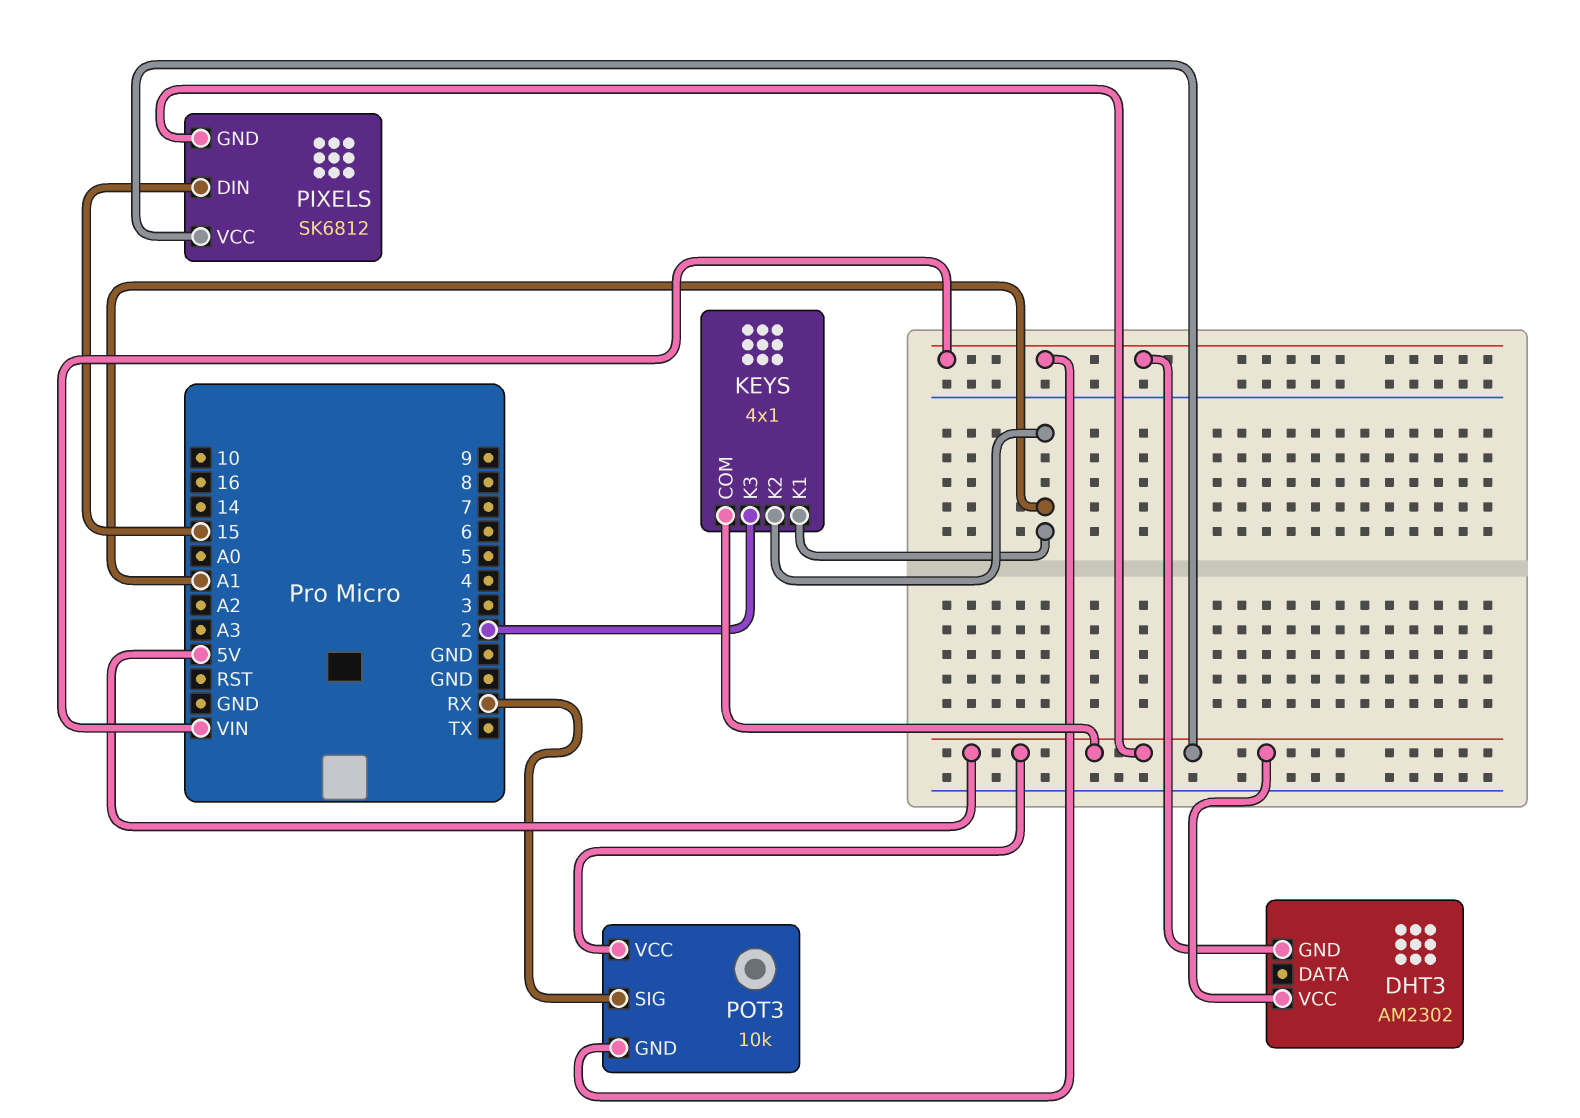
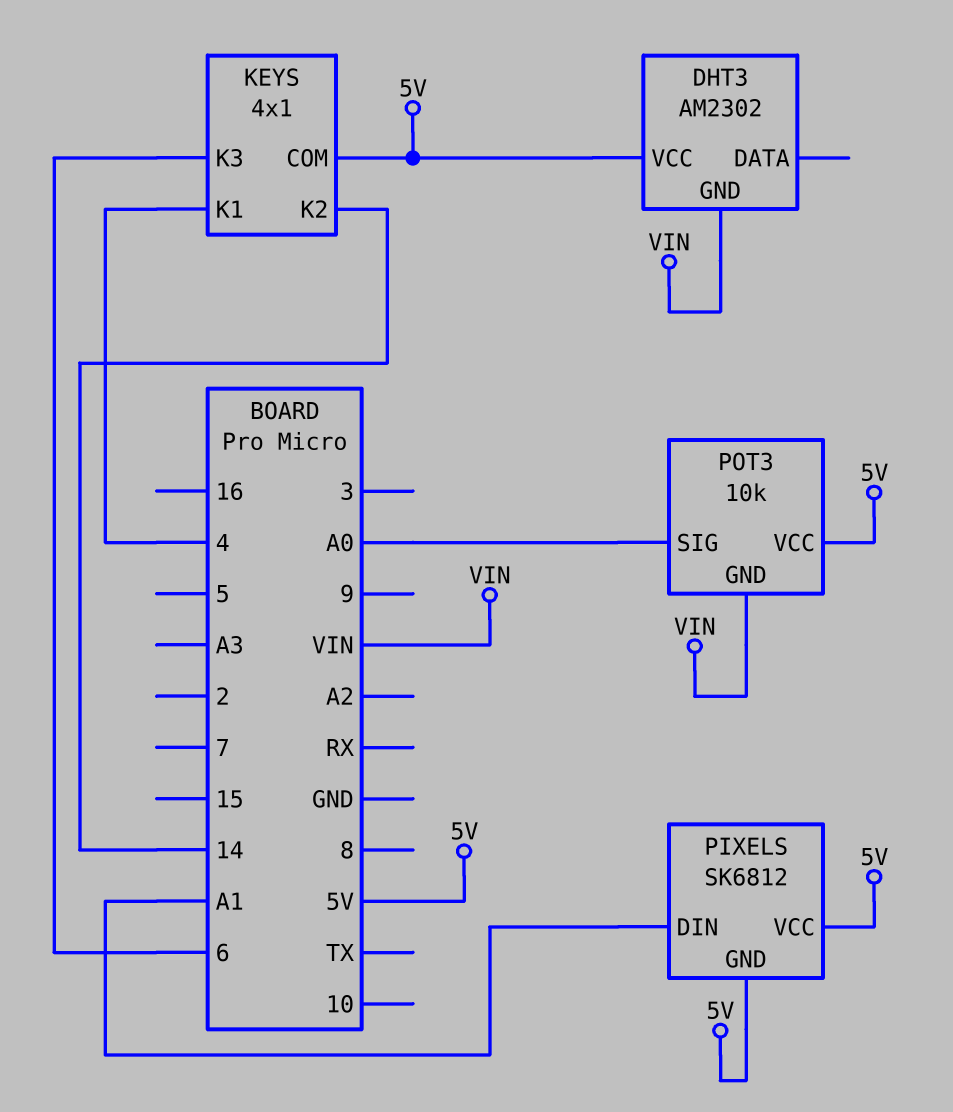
KEYS pin K1: A1 -> 4
KEYS pin K2: A1 -> 14
KEYS pin K3: 2 -> 6
PIXELS pin DIN: 15 -> A1
POT3 pin SIG: RX -> A0

